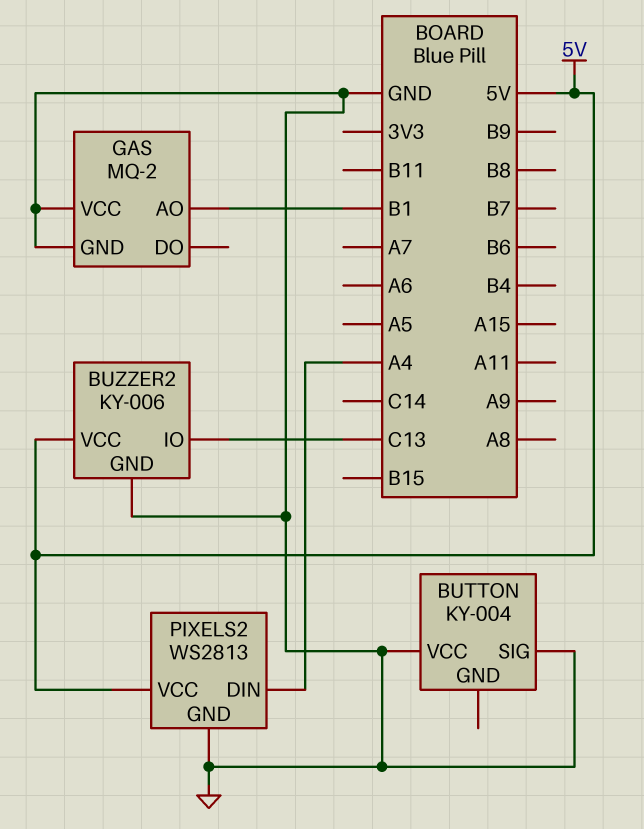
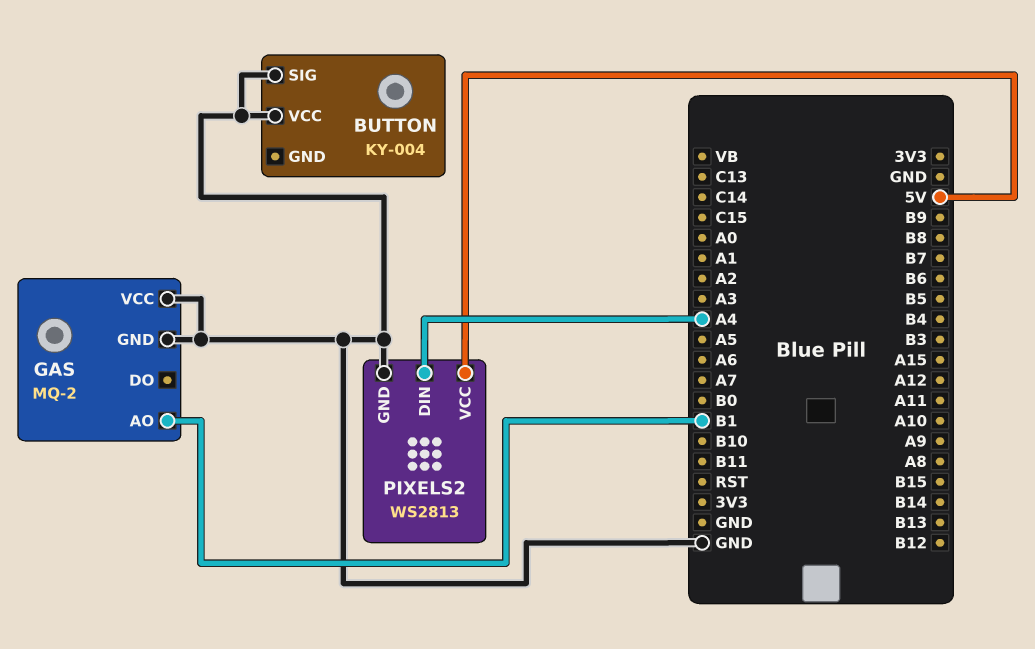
BUZZER2: KY-006 -> none
BUZZER2 pin GND: GND -> none
BUZZER2 pin IO: C13 -> none
BUZZER2 pin VCC: 5V -> none

